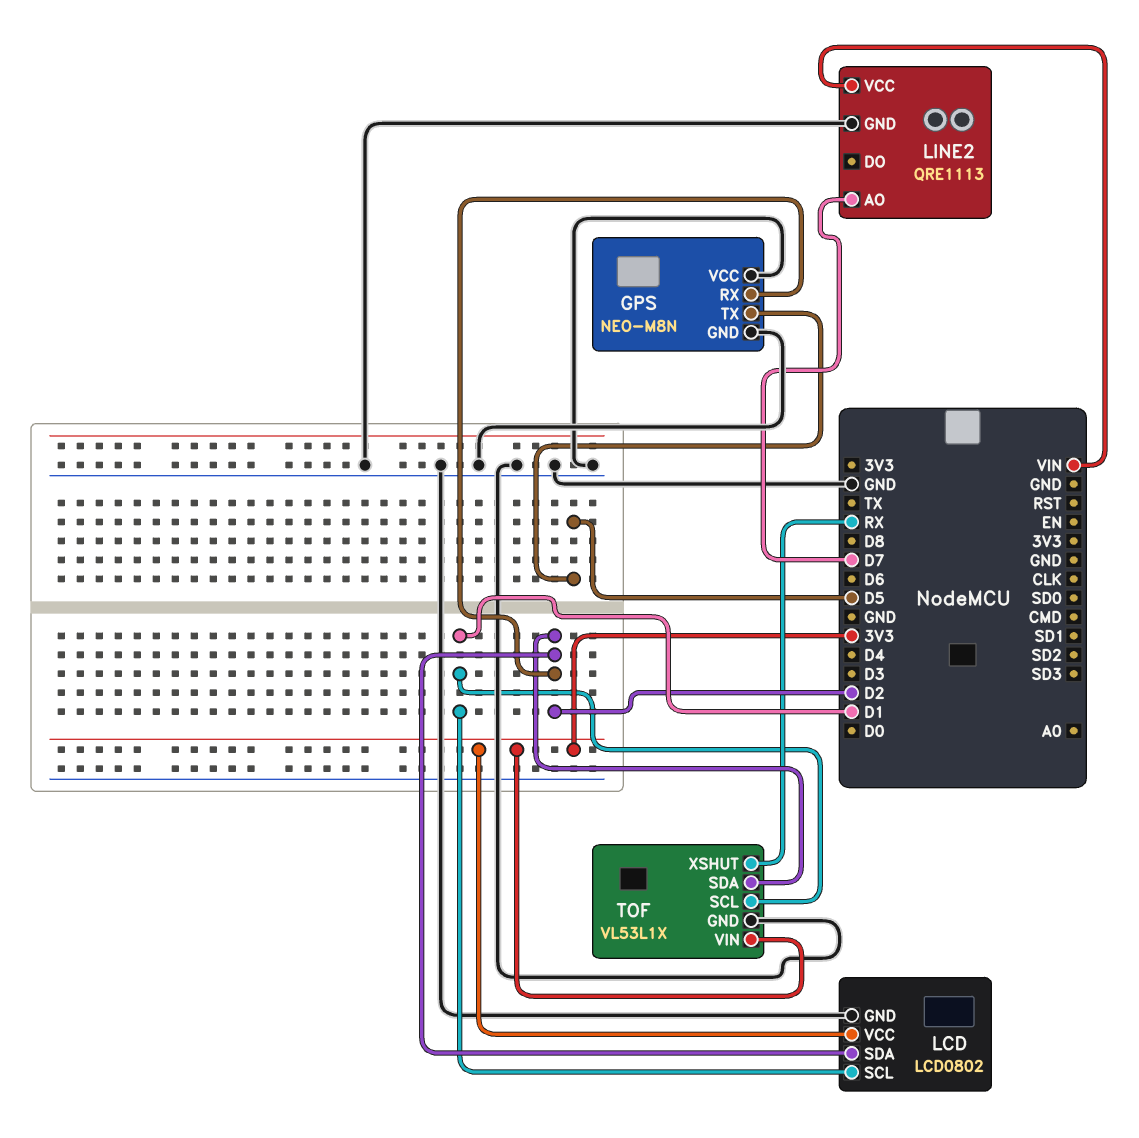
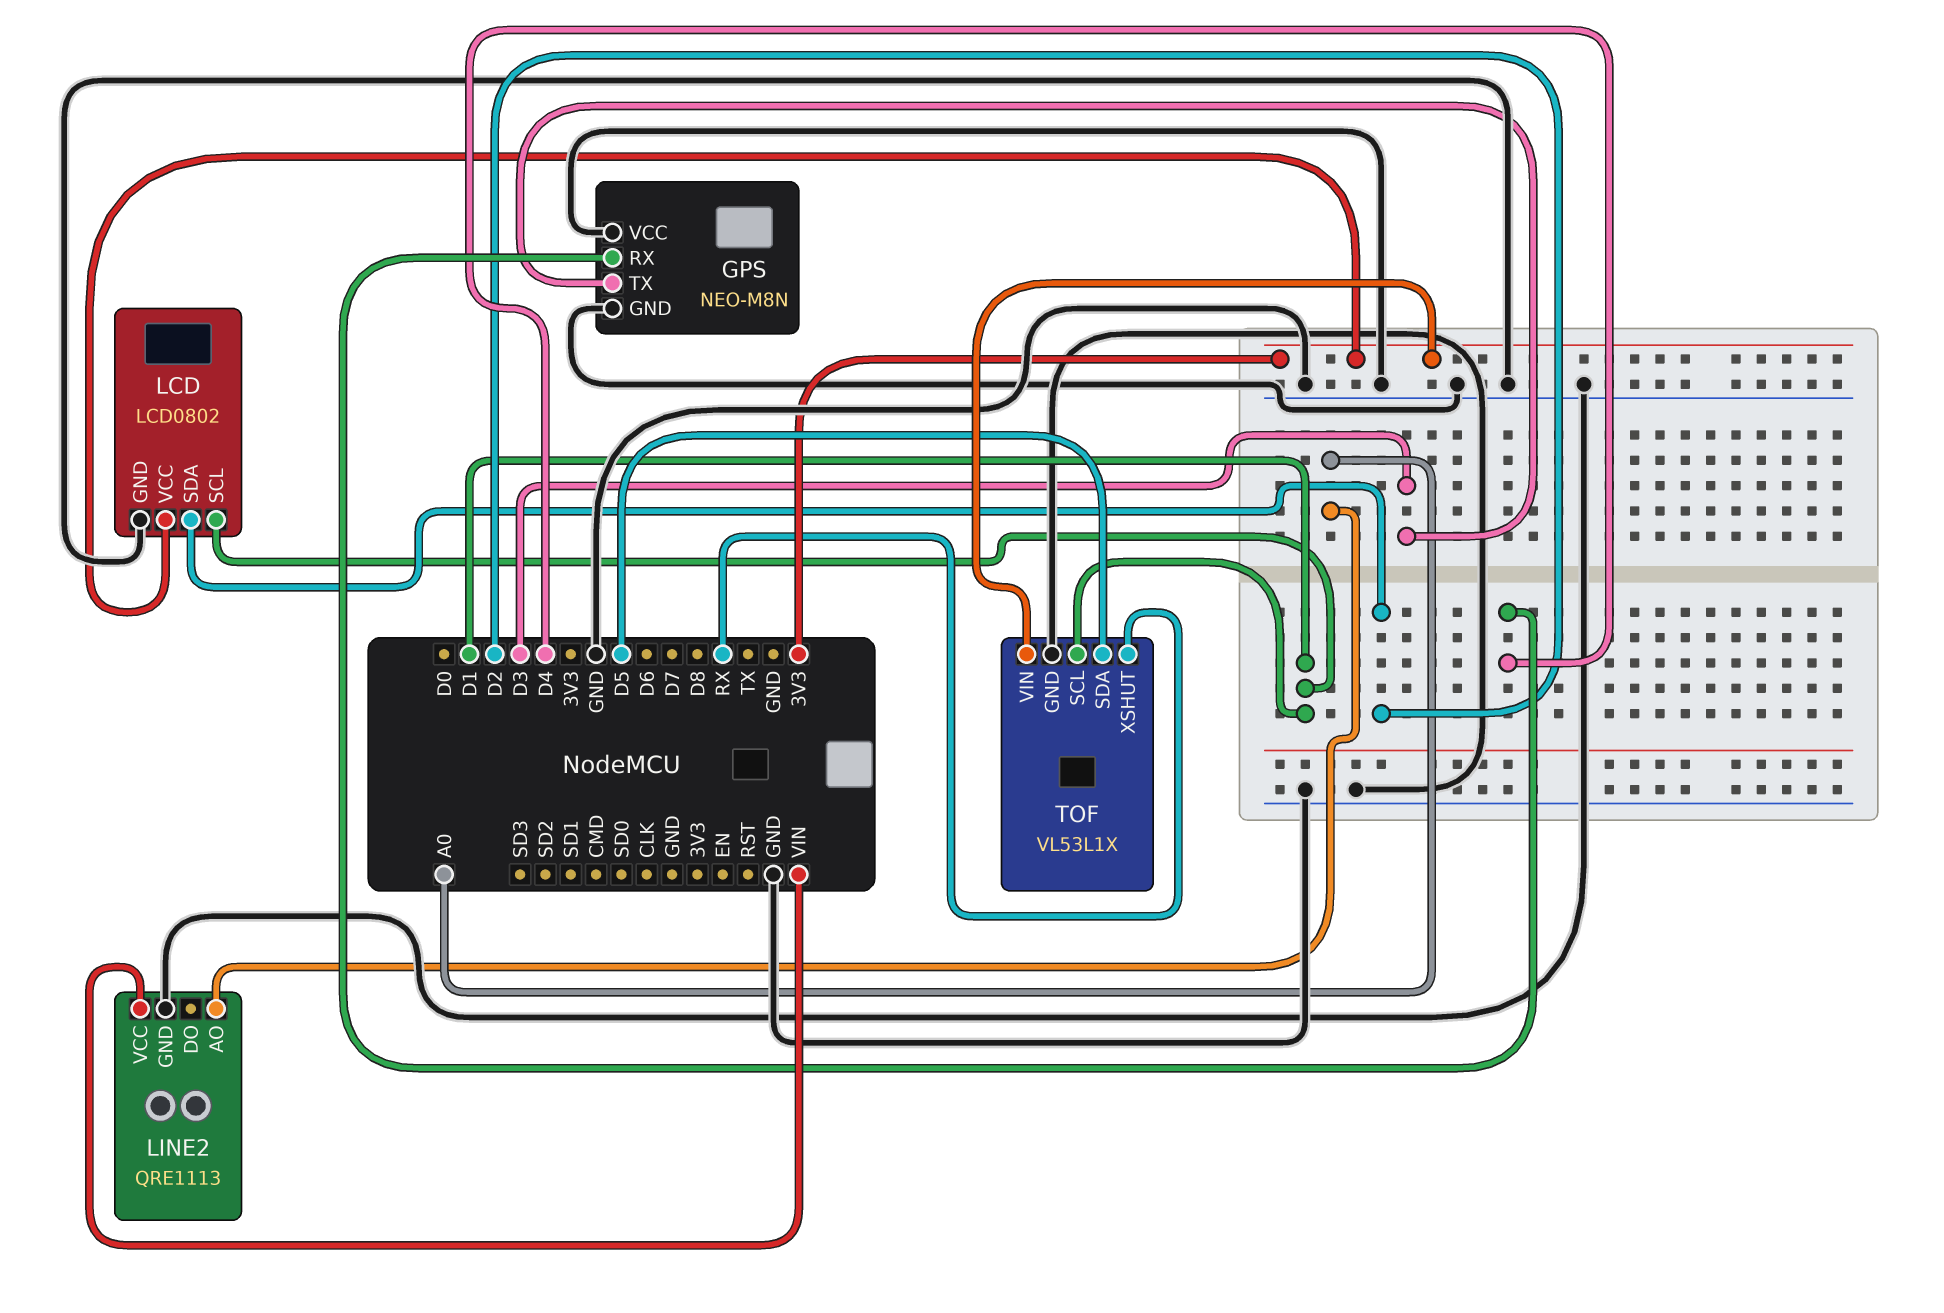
GPS pin RX: D2 -> D4
GPS pin TX: D5 -> D3
LINE2 pin AO: D7 -> A0
TOF pin SDA: D2 -> D5

